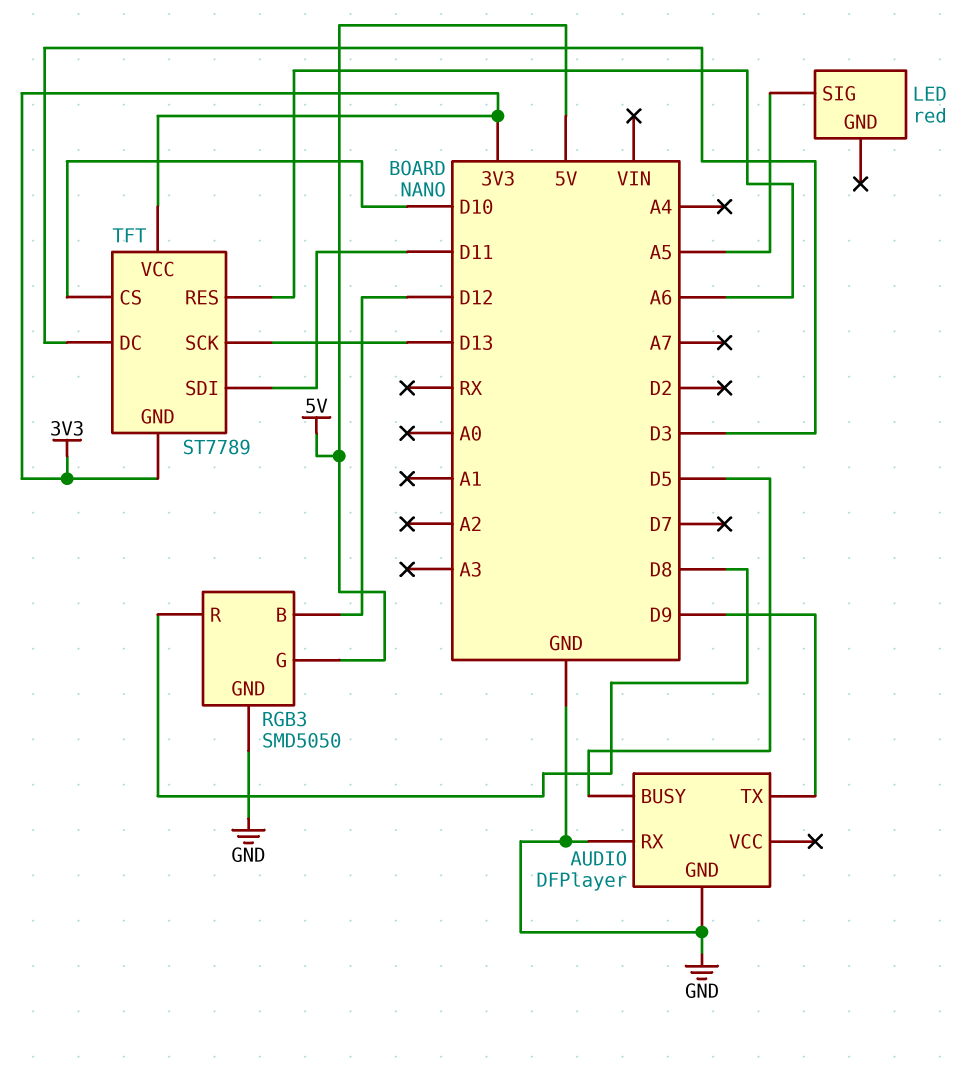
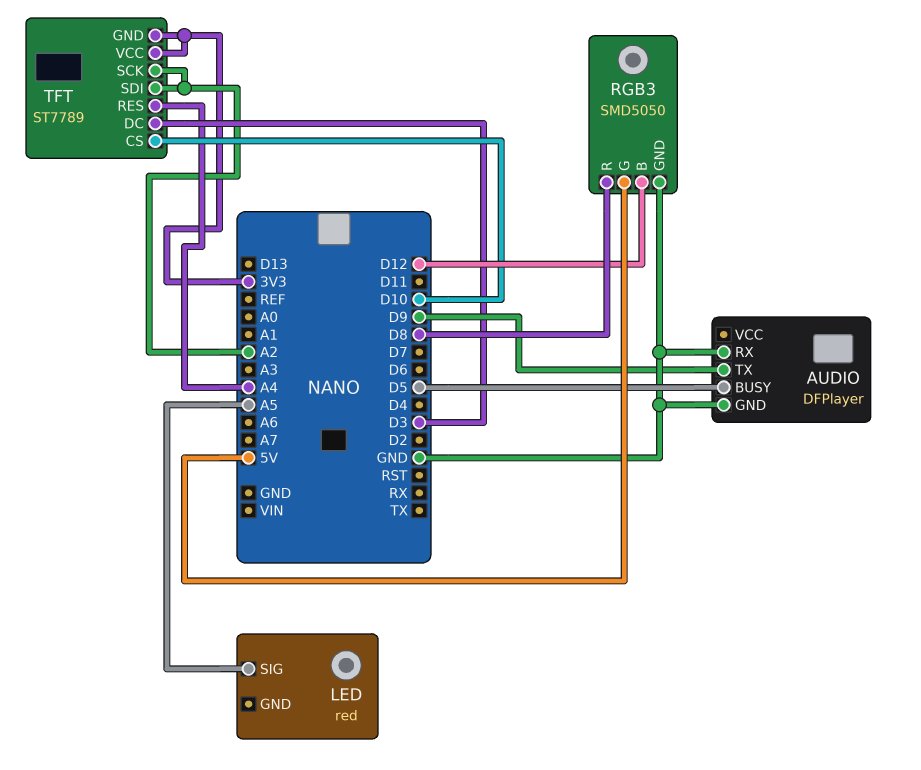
TFT pin RES: A6 -> A4
TFT pin SCK: D13 -> A2
TFT pin SDI: D11 -> A2

